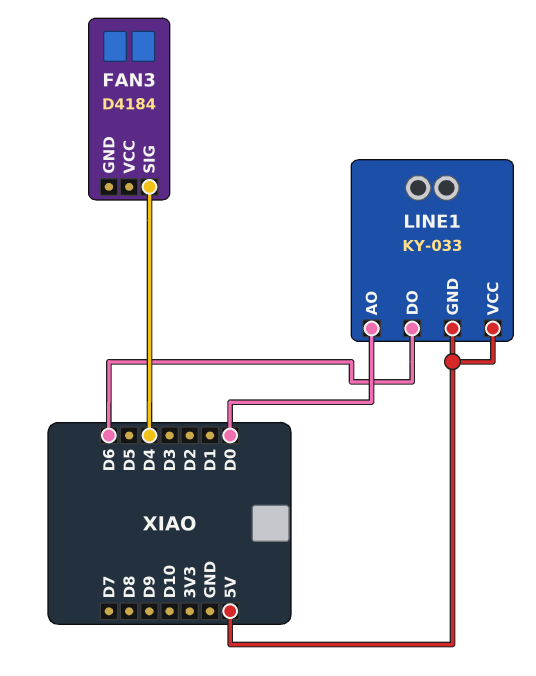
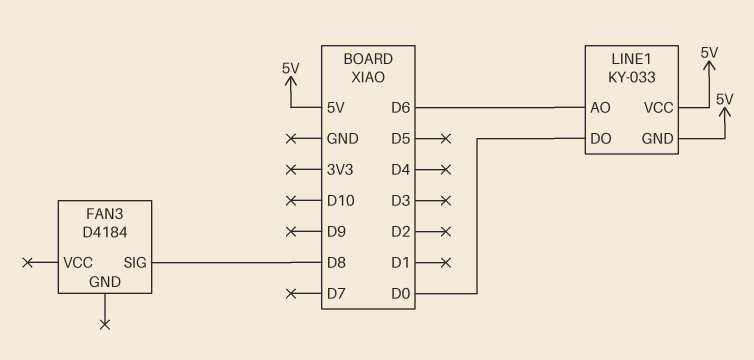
FAN3 pin SIG: D4 -> D8
LINE1 pin AO: D0 -> D6
LINE1 pin DO: D6 -> D0

